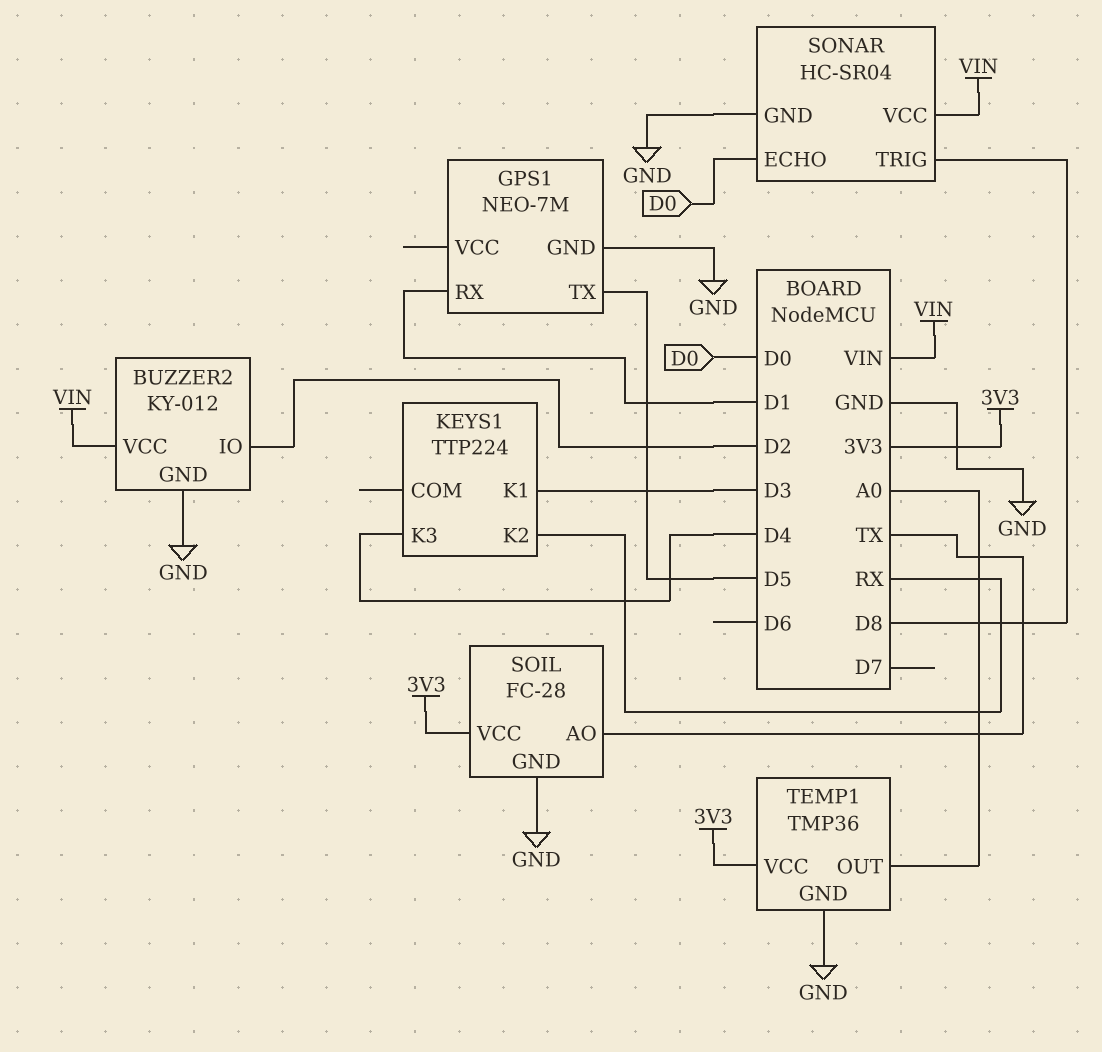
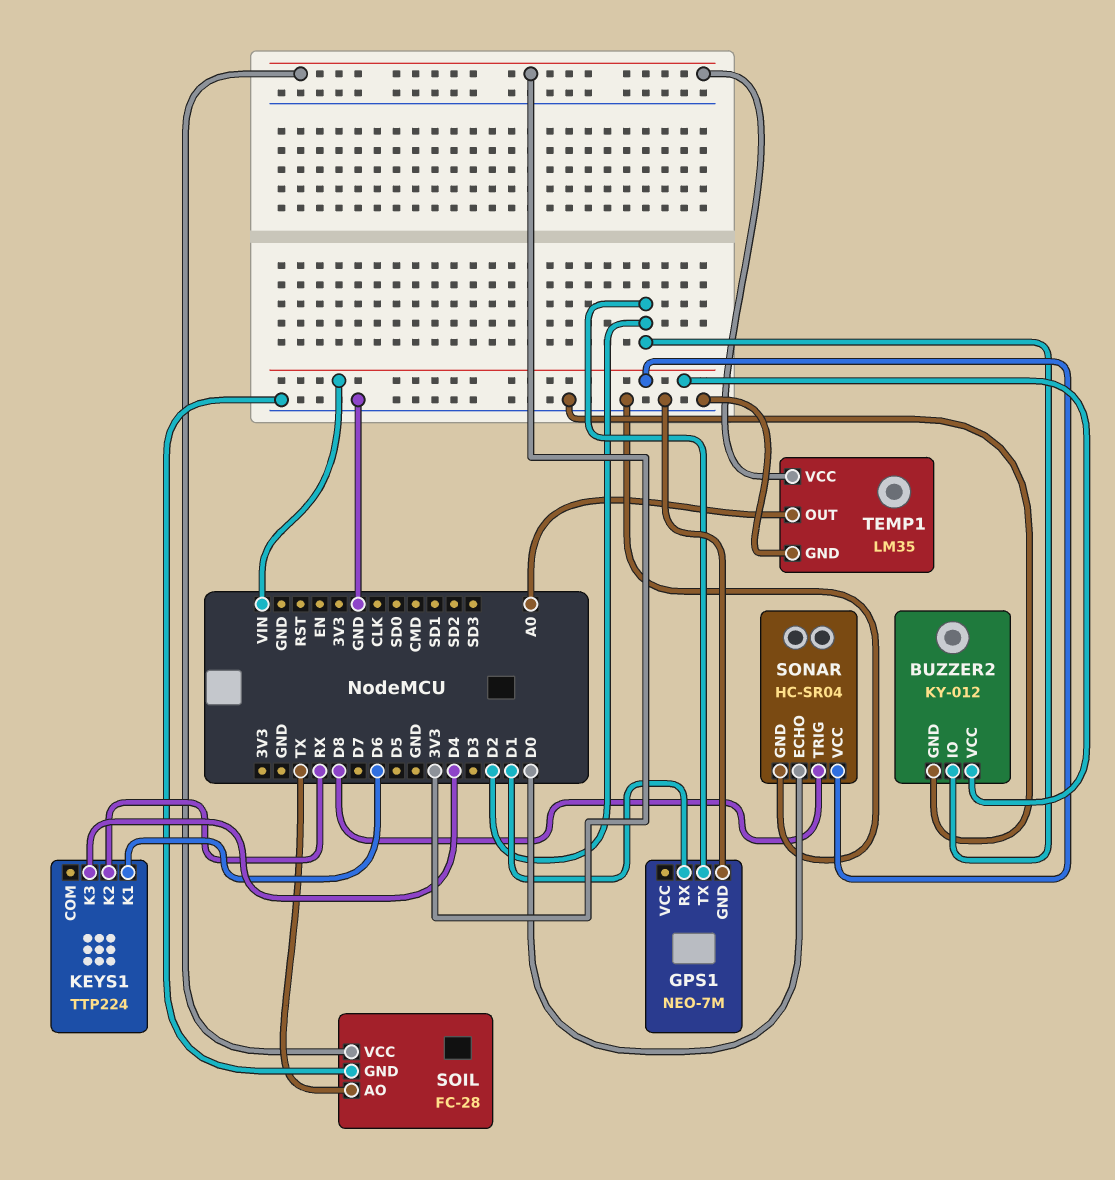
GPS1 pin TX: D5 -> D2
KEYS1 pin K1: D3 -> D6
TEMP1: TMP36 -> LM35

